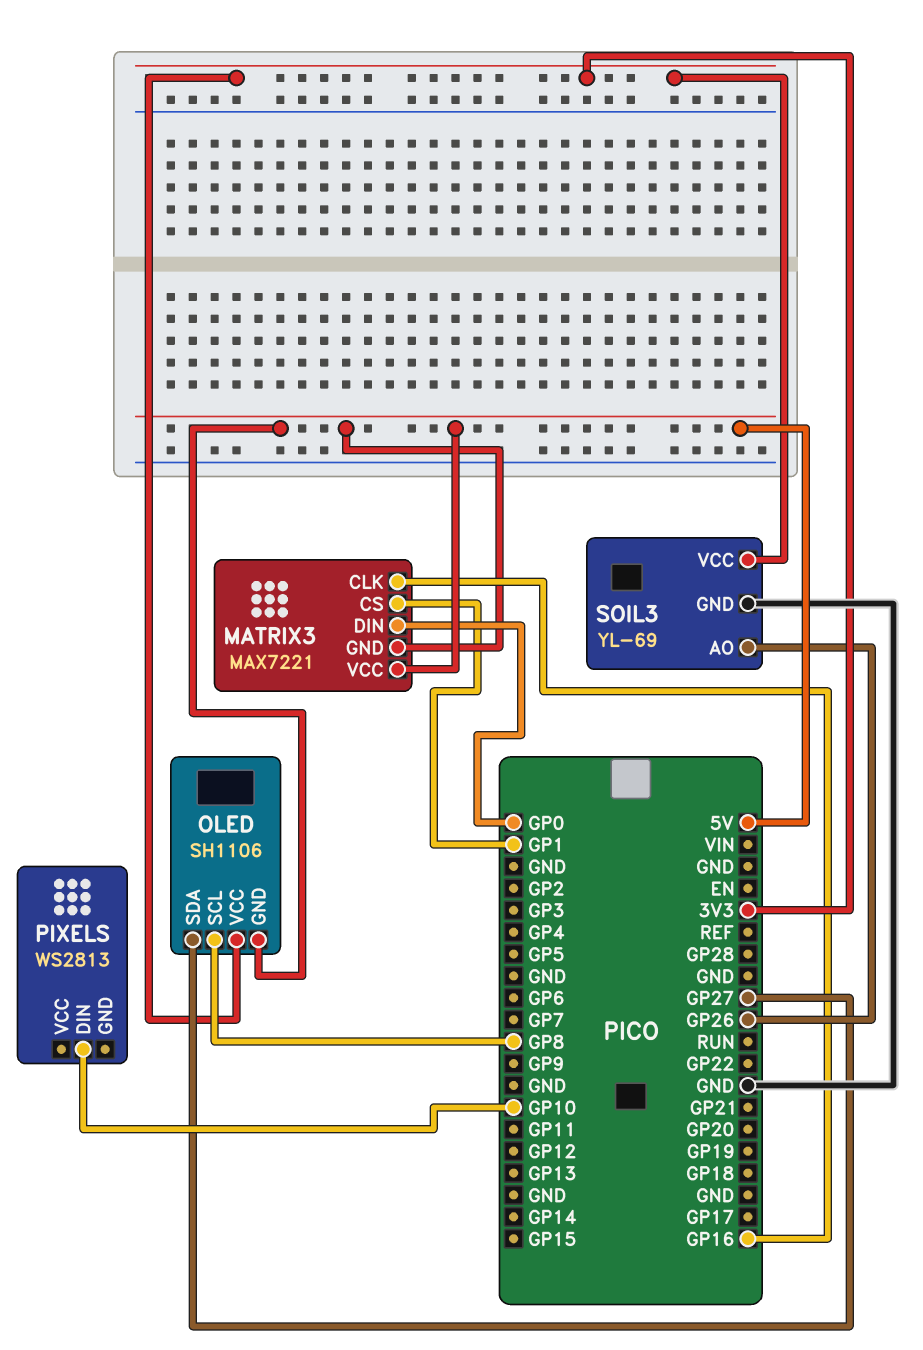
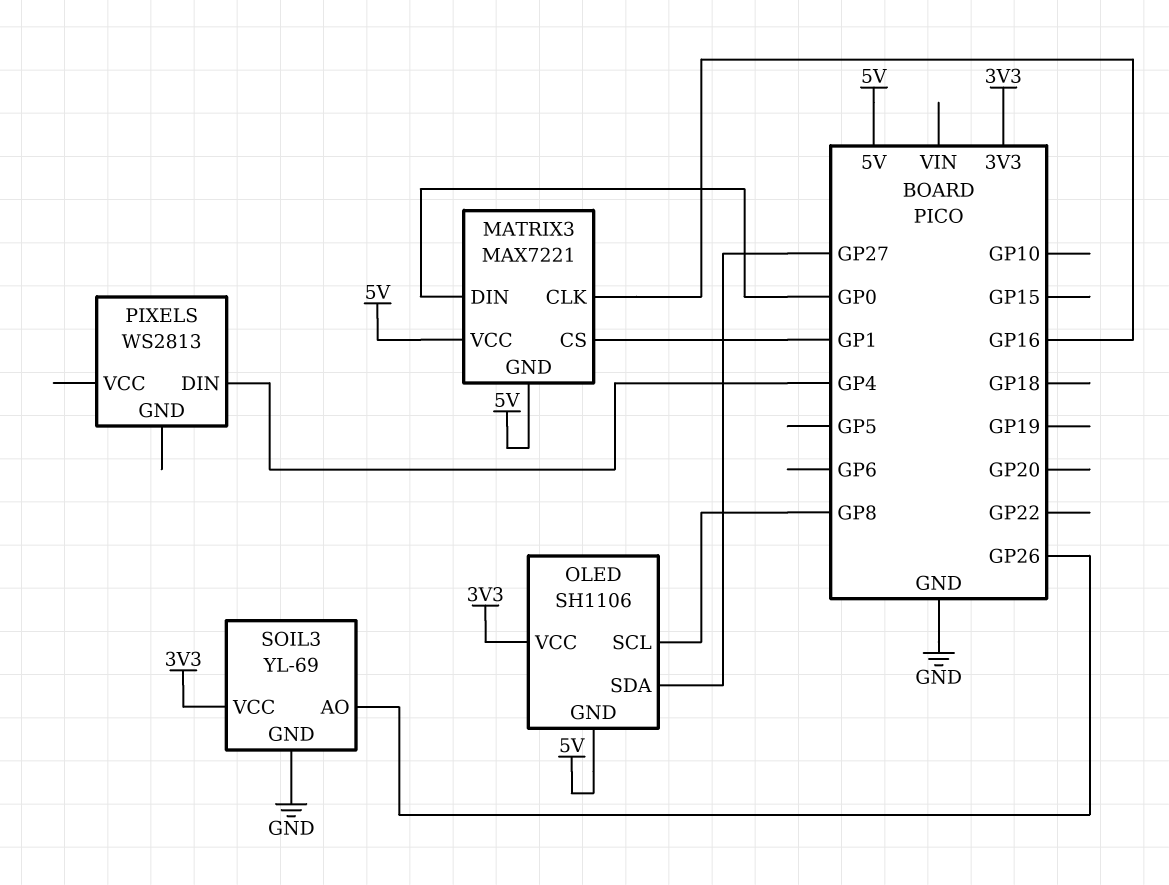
PIXELS pin DIN: GP10 -> GP4

